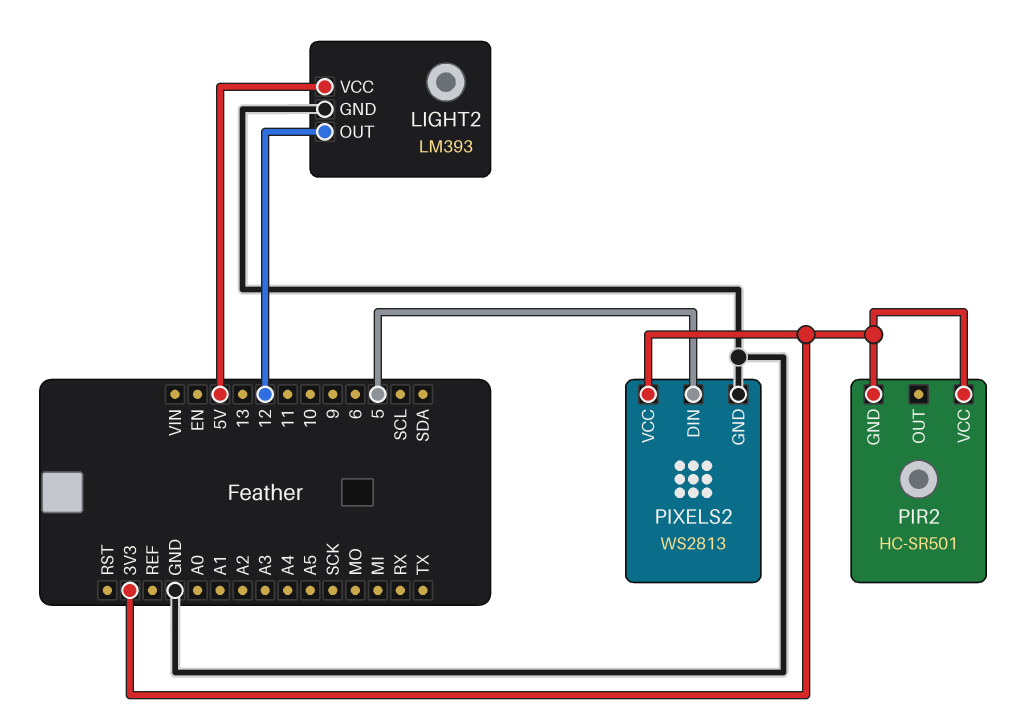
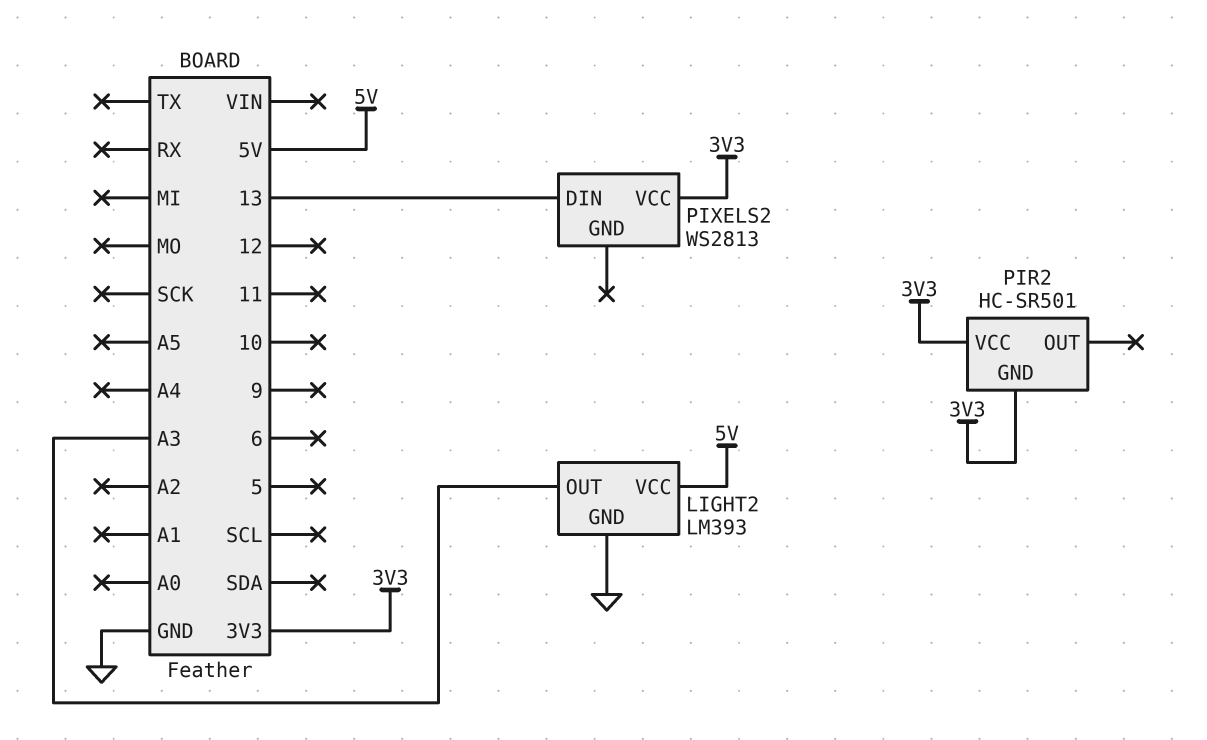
LIGHT2 pin OUT: 12 -> A3
PIXELS2 pin DIN: 5 -> 13
PIXELS2 pin GND: GND -> none

